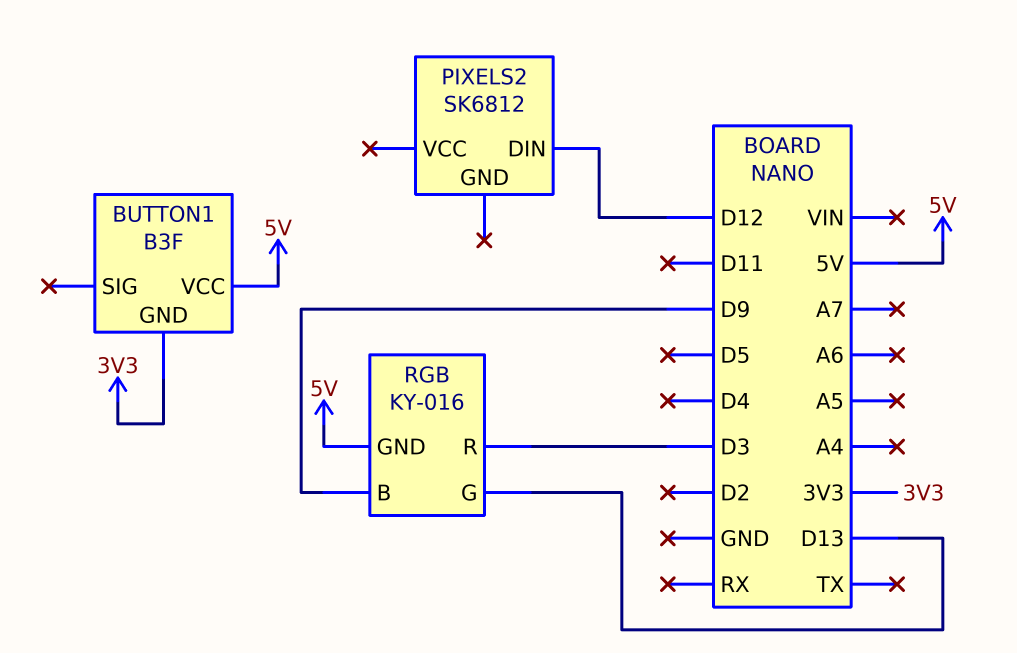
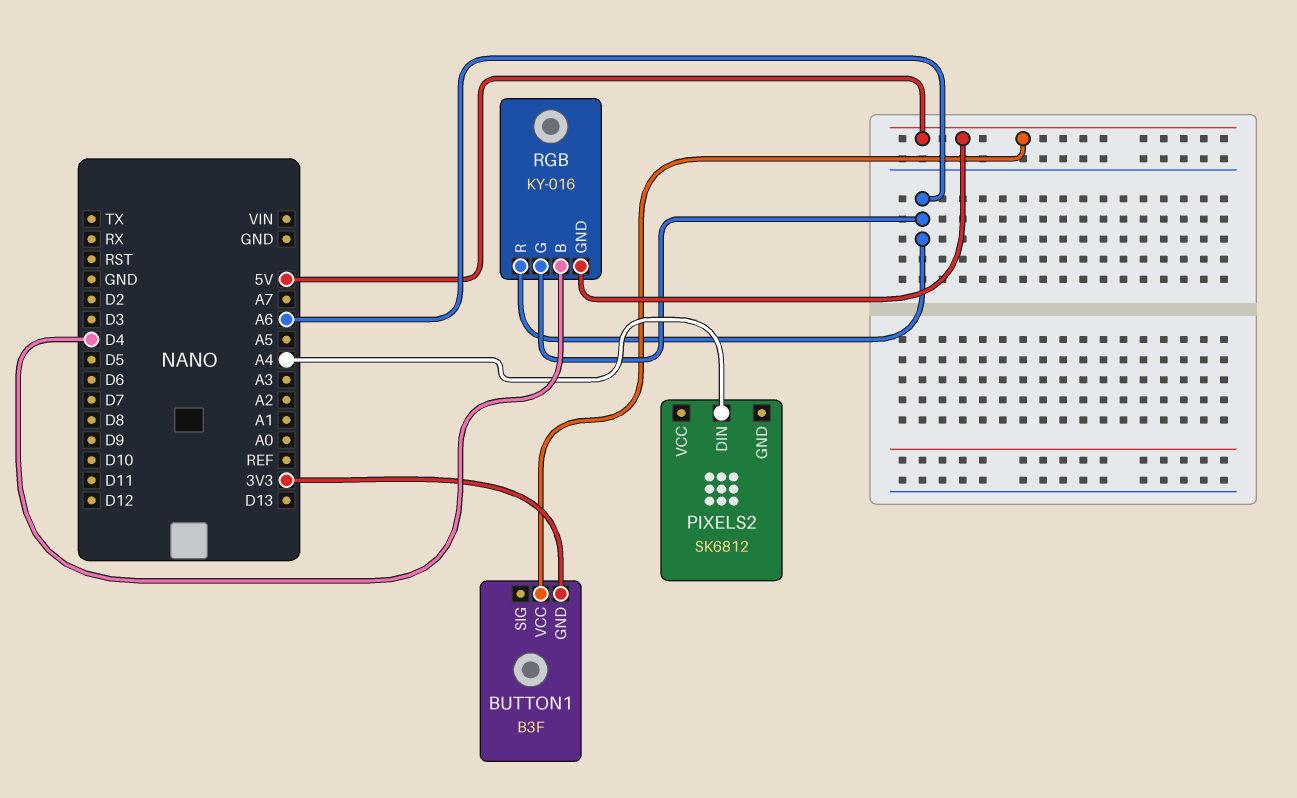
PIXELS2 pin DIN: D12 -> A4
RGB pin B: D9 -> D4
RGB pin G: D13 -> A6
RGB pin R: D3 -> A6

